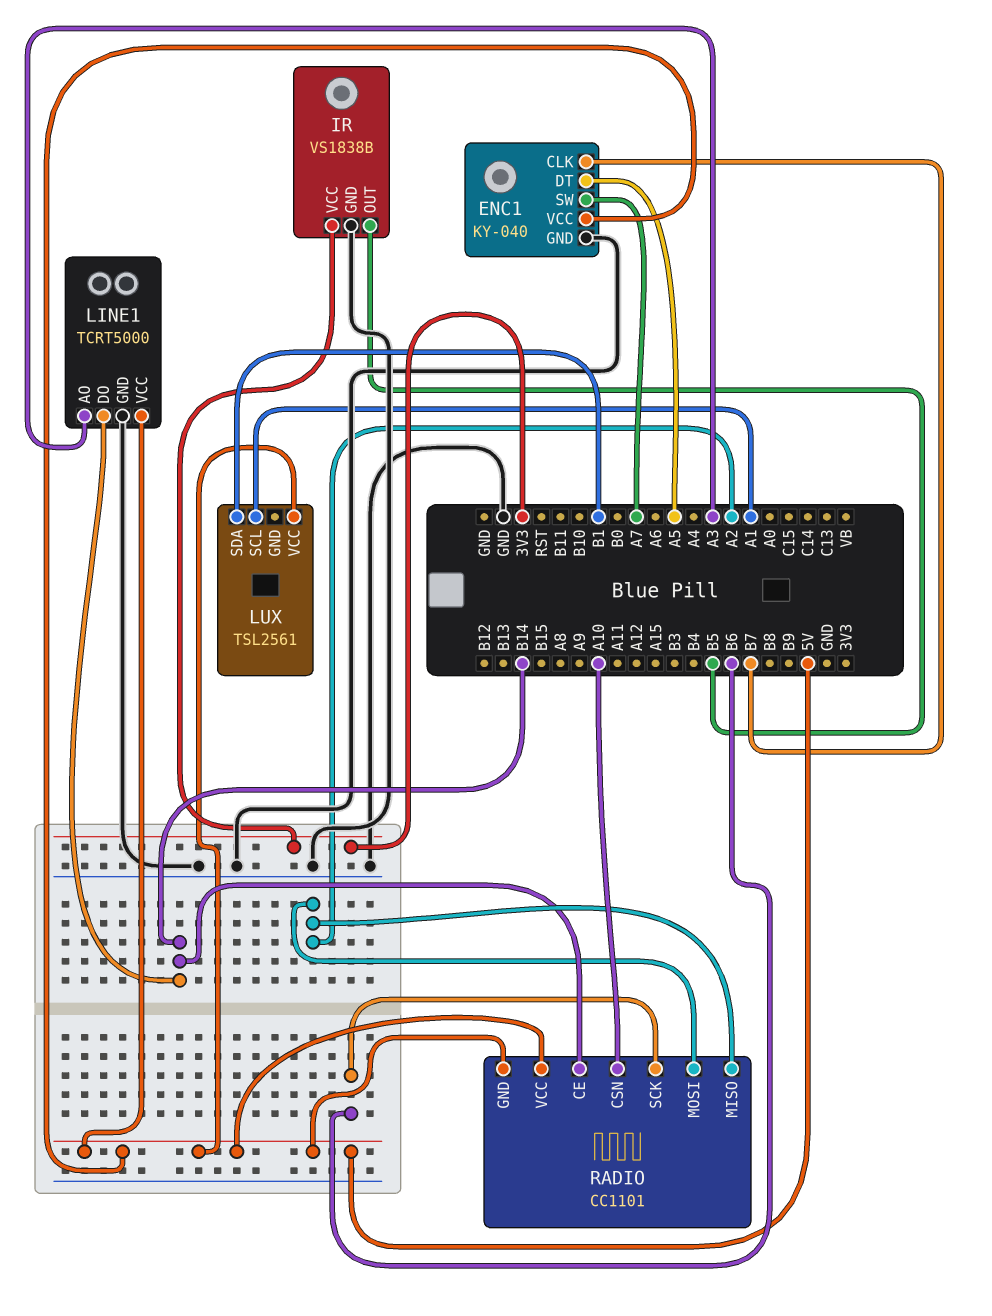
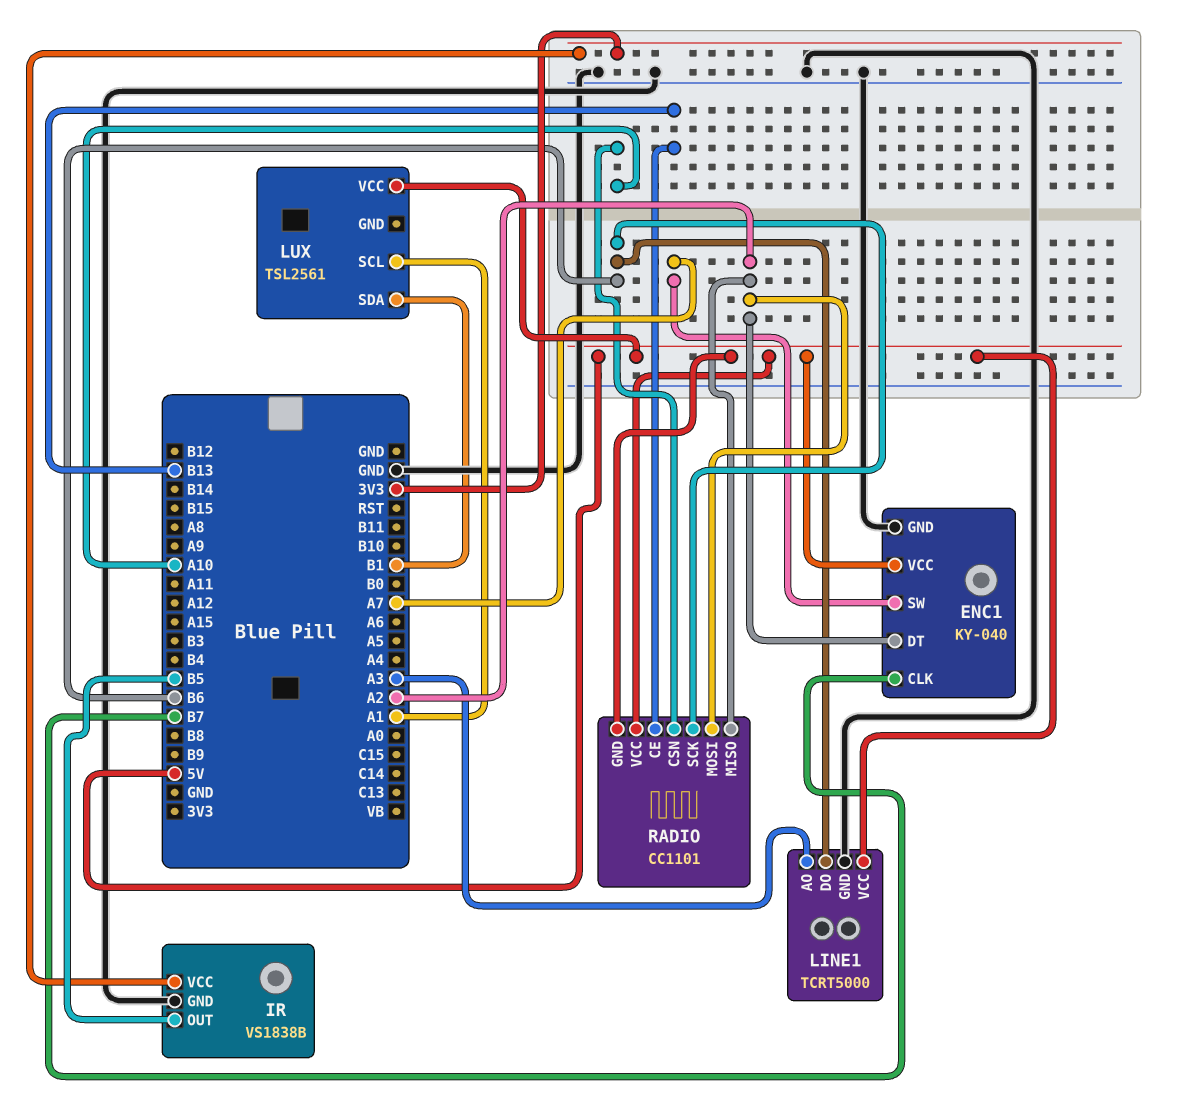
ENC1 pin DT: A5 -> A2
LINE1 pin DO: B14 -> B6
RADIO pin CE: B14 -> B13

